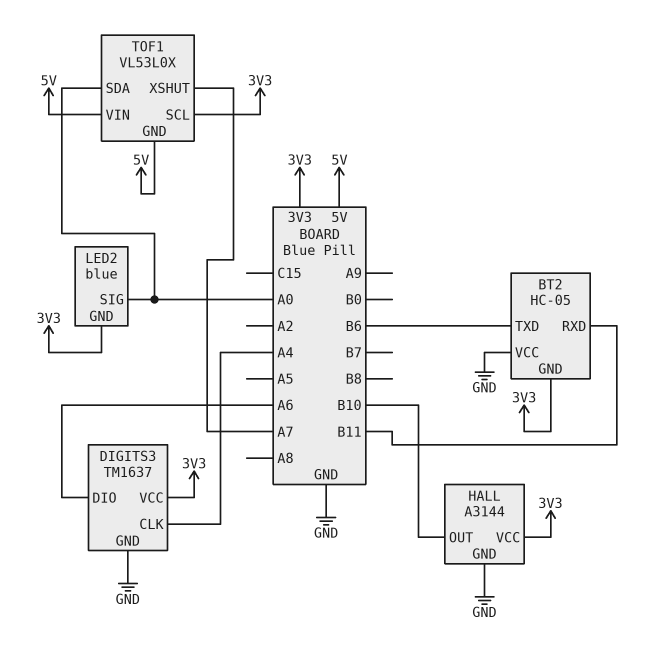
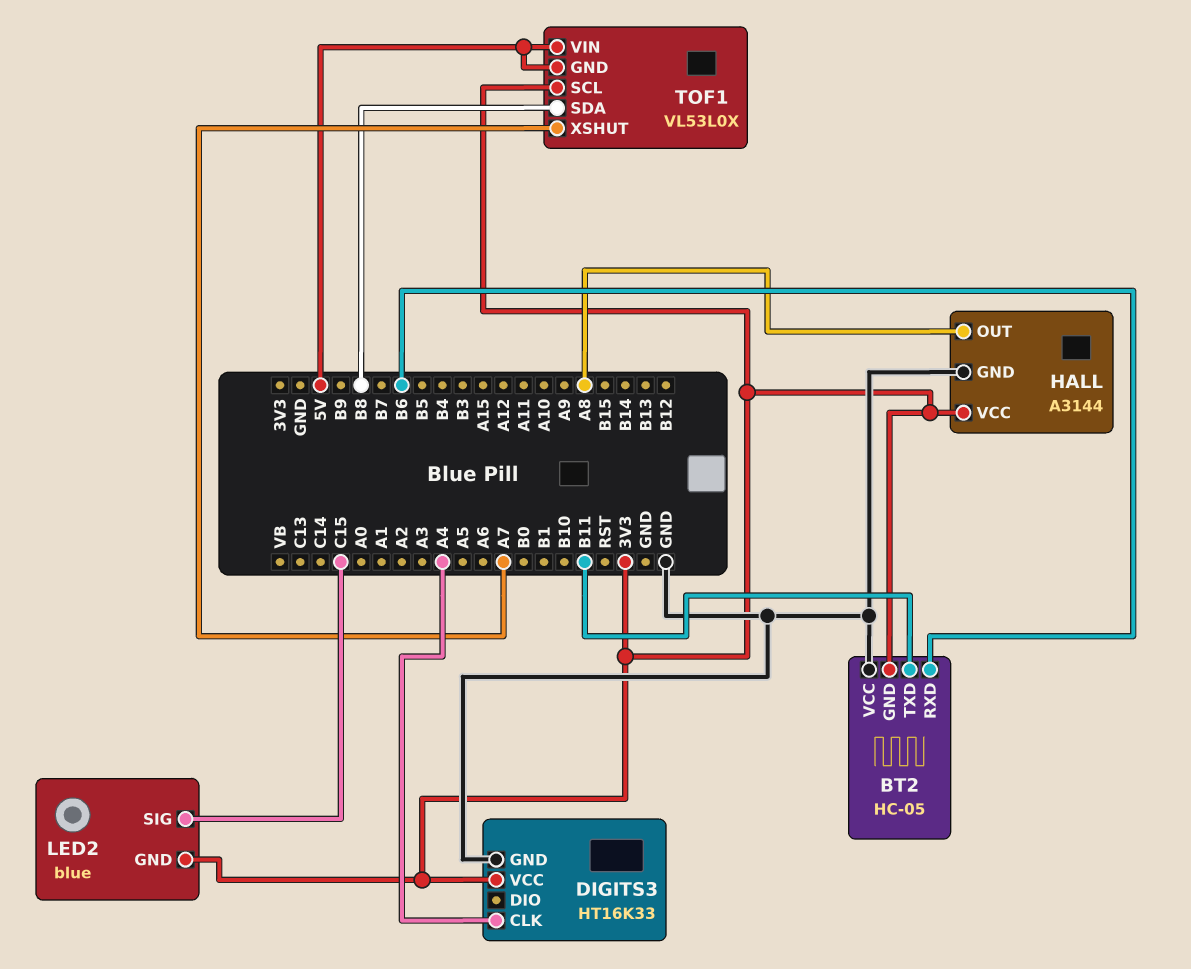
BT2 pin RXD: B11 -> B6
BT2 pin TXD: B6 -> B11
DIGITS3: TM1637 -> HT16K33
DIGITS3 pin DIO: A6 -> none
HALL pin OUT: B10 -> A8
LED2 pin SIG: A0 -> C15
TOF1 pin SDA: A0 -> B8

